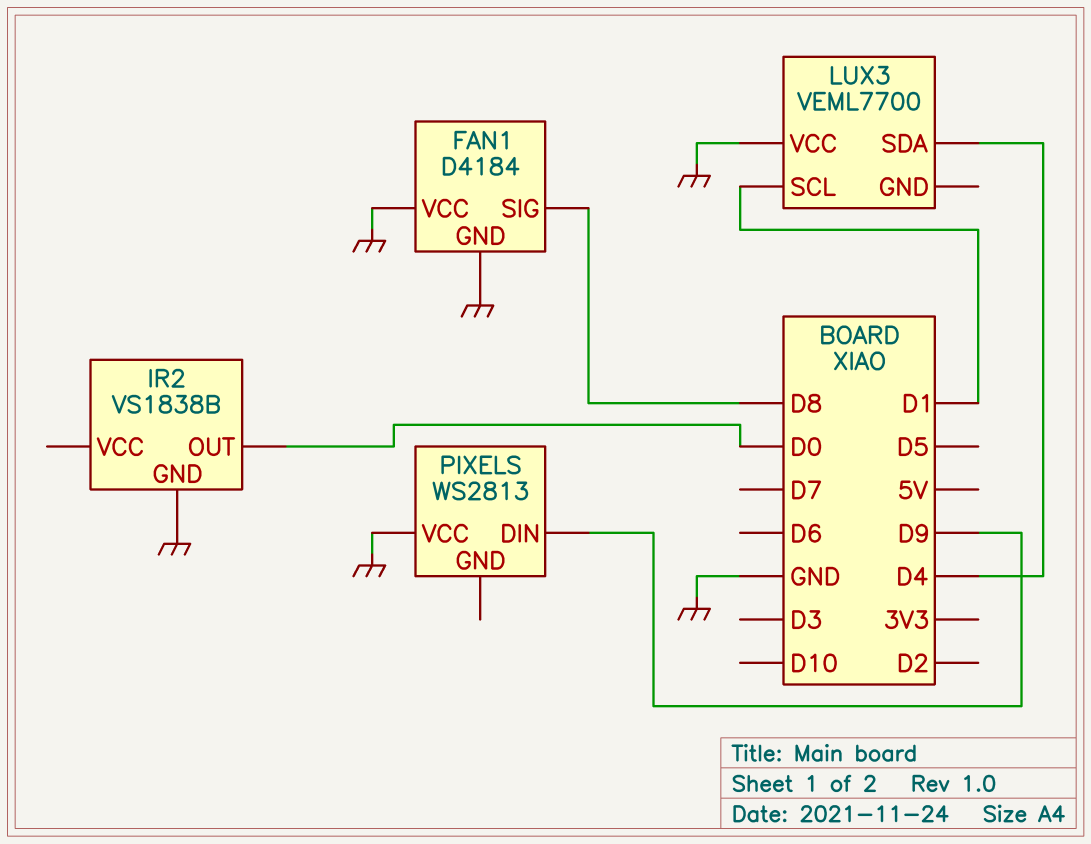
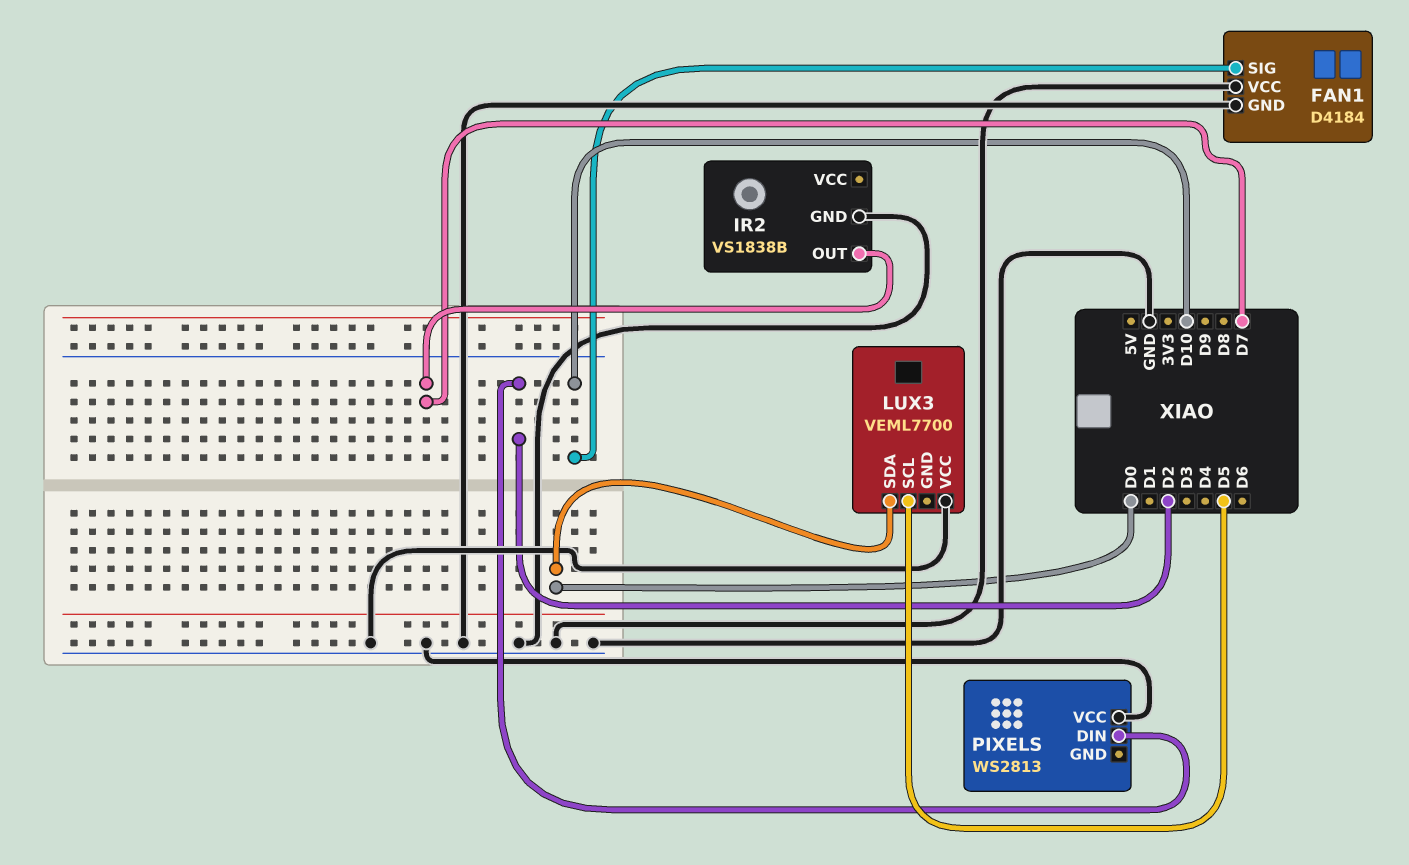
FAN1 pin SIG: D8 -> D10
IR2 pin OUT: D0 -> D7
LUX3 pin SCL: D1 -> D5
LUX3 pin SDA: D4 -> D0
PIXELS pin DIN: D9 -> D2

